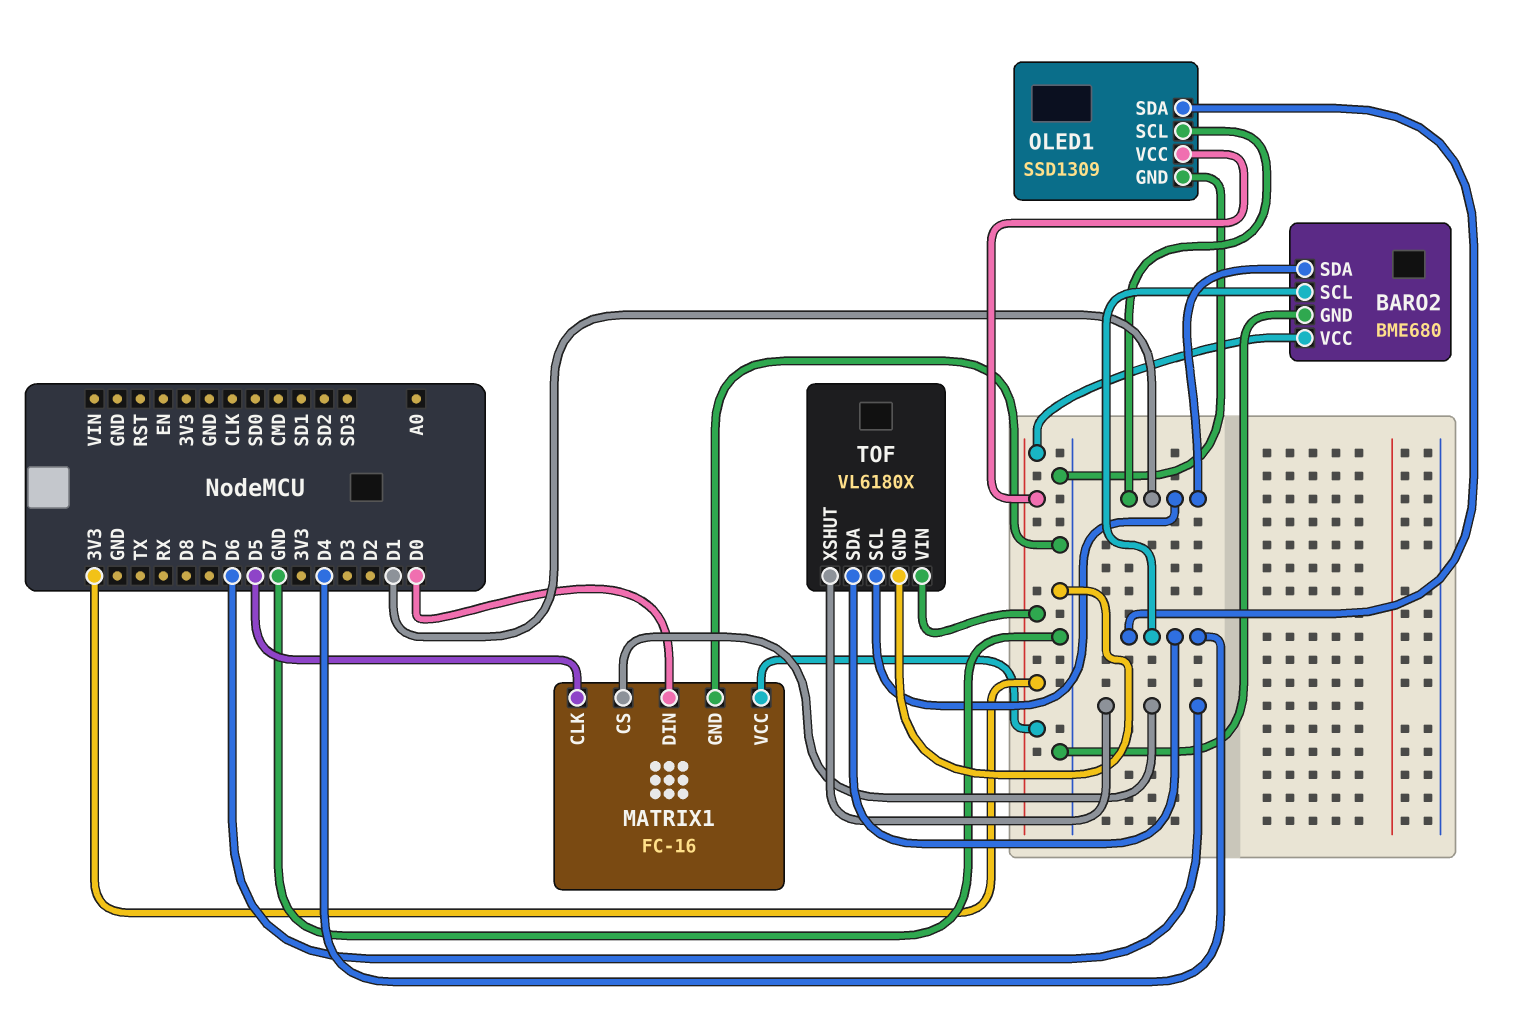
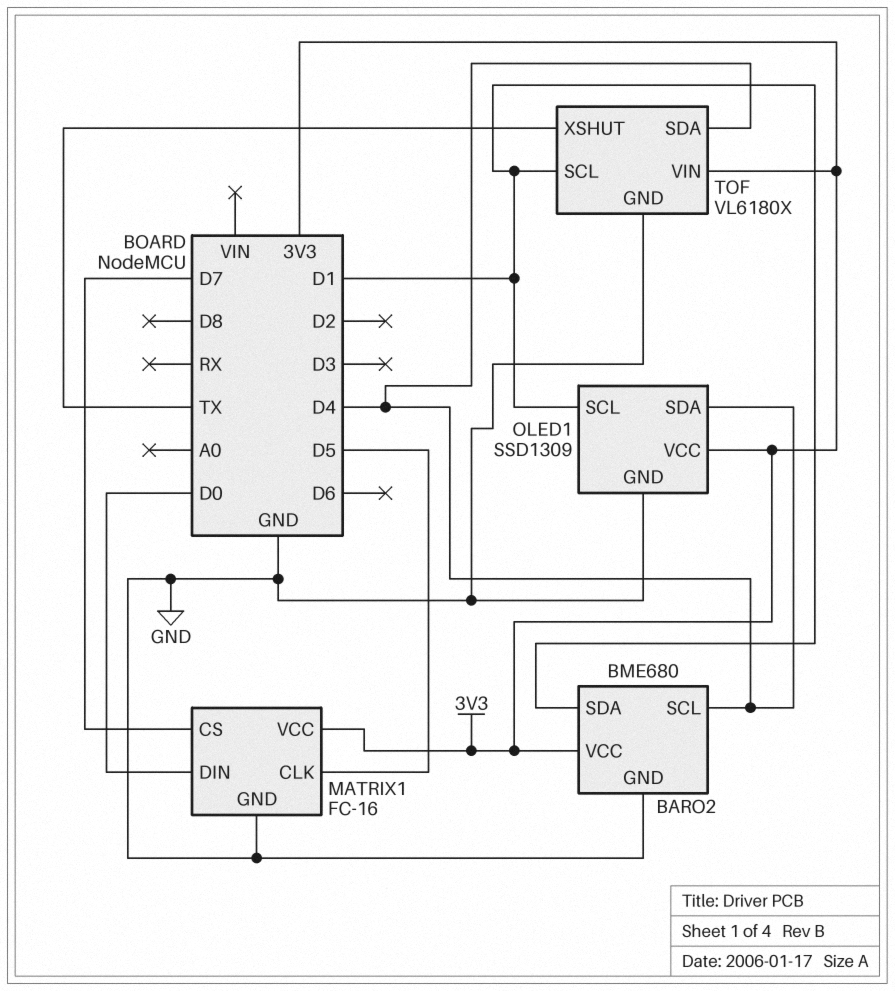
MATRIX1 pin CS: D6 -> D7
TOF pin XSHUT: D6 -> TX

